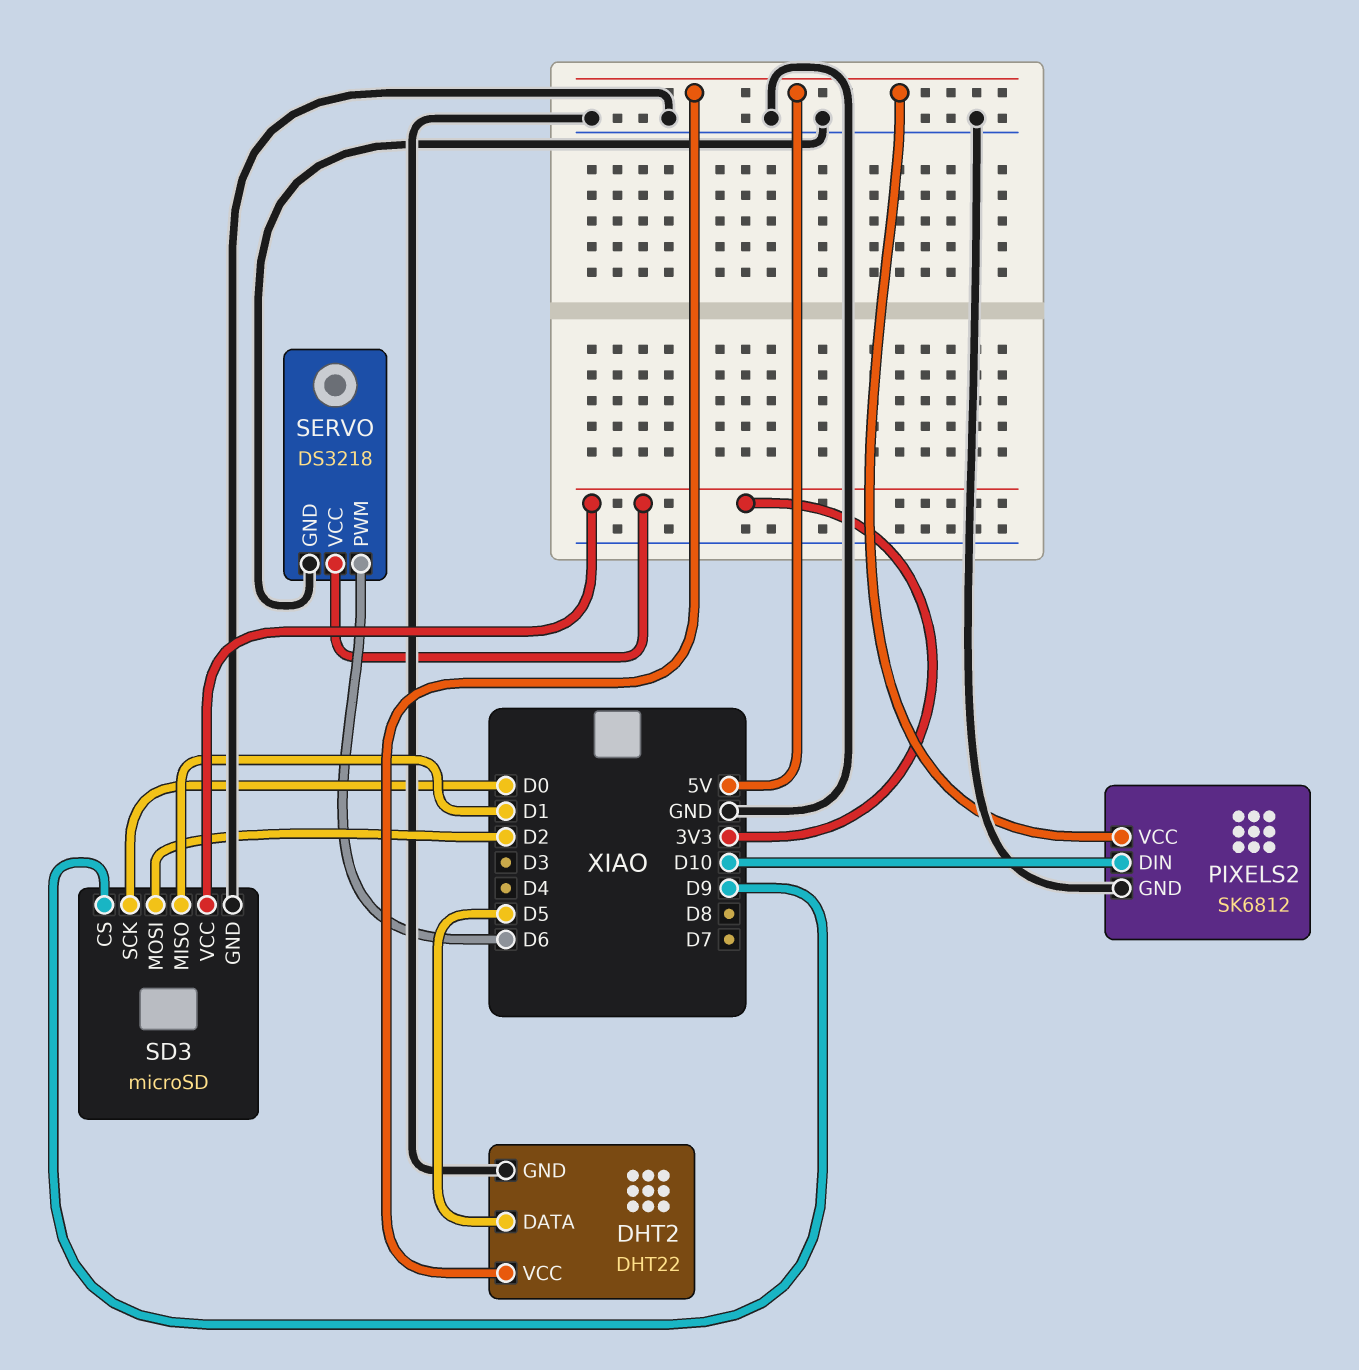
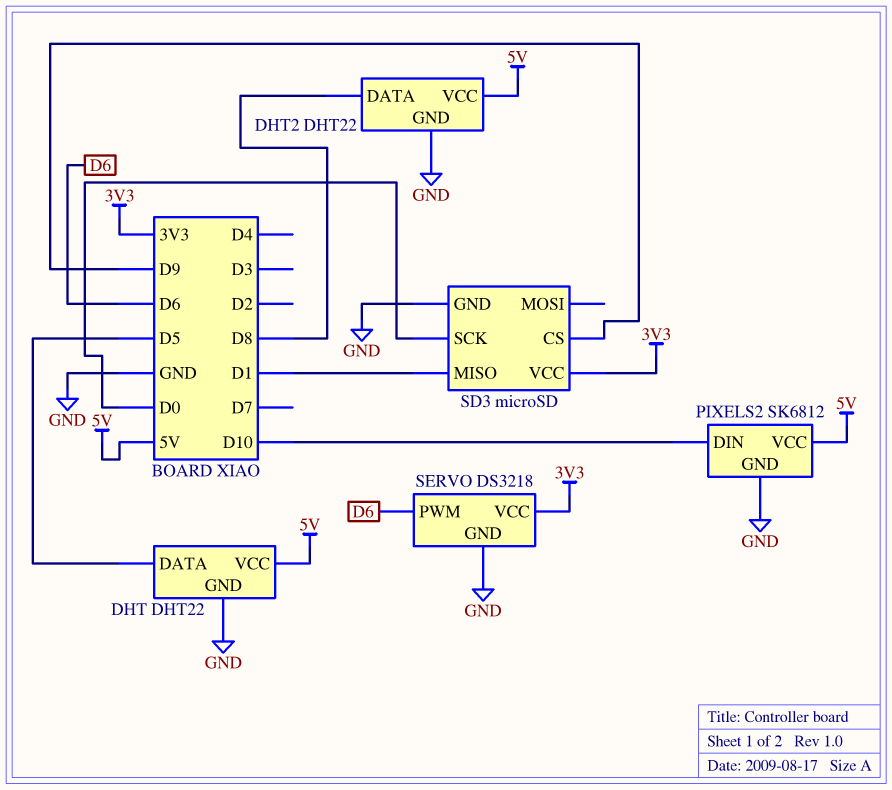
DHT: none -> DHT22
DHT pin DATA: none -> D5
DHT pin GND: none -> GND
DHT pin VCC: none -> 5V
DHT2 pin DATA: D5 -> D8
SD3 pin MOSI: D2 -> none

